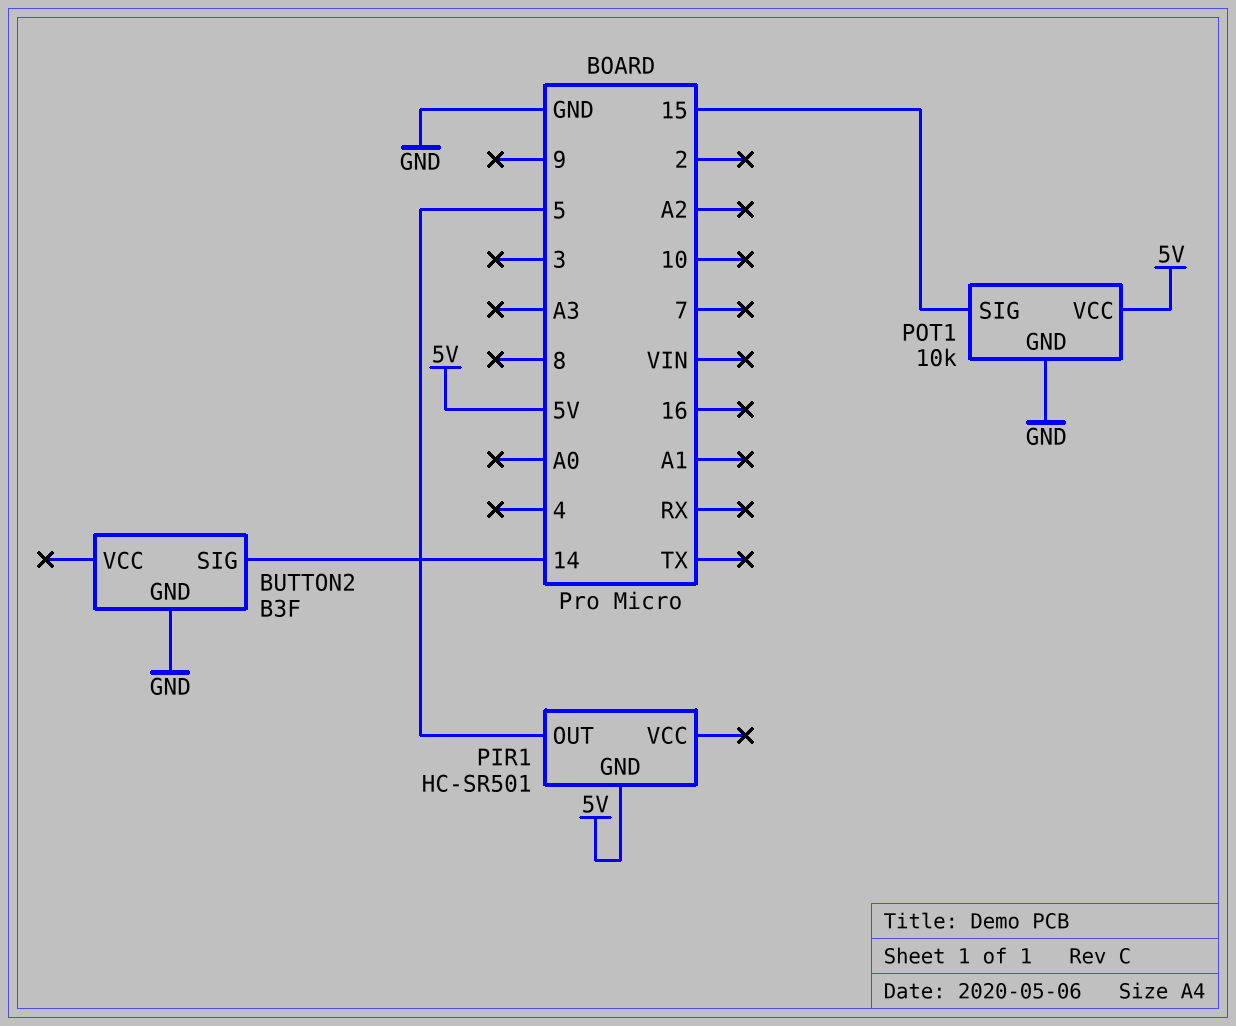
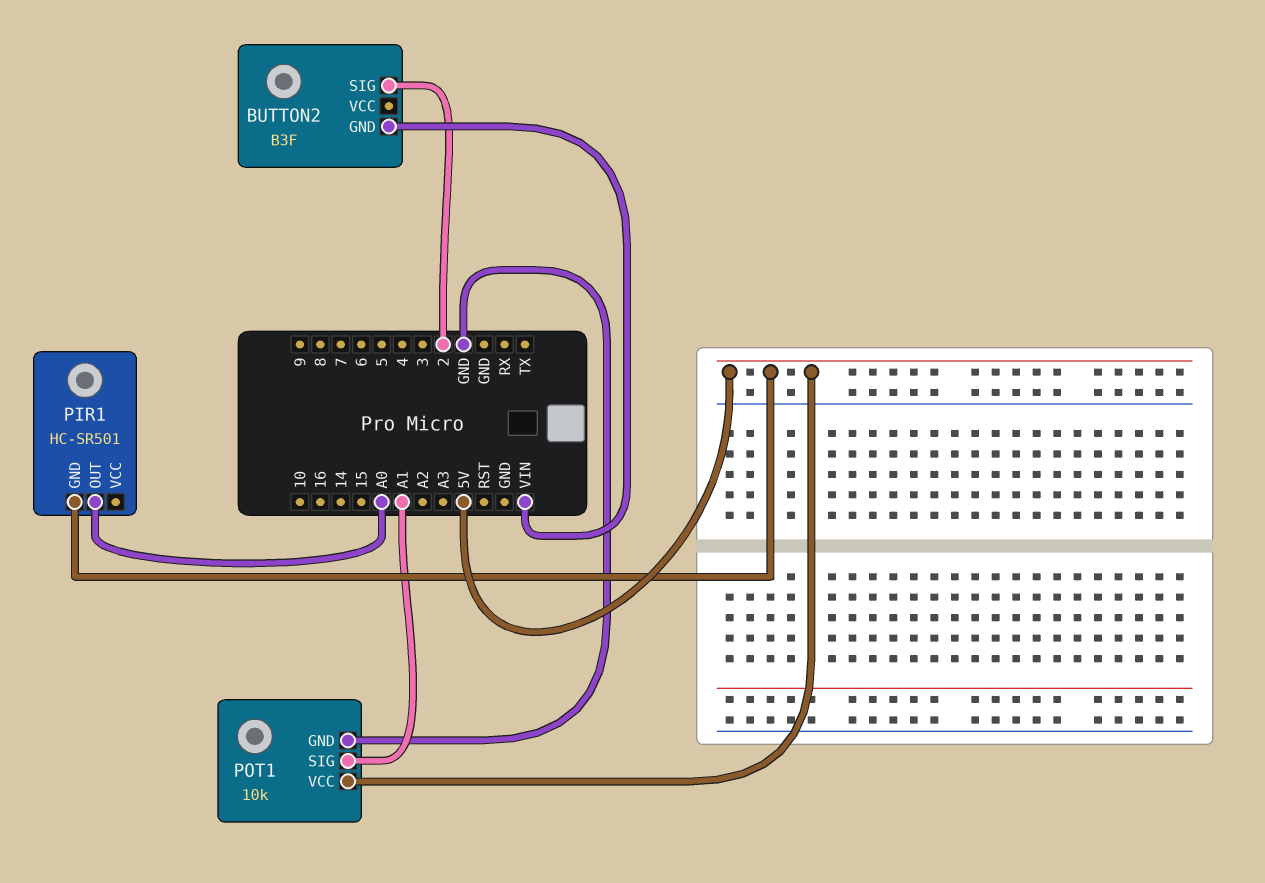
BUTTON2 pin GND: GND -> VIN
BUTTON2 pin SIG: 14 -> 2
PIR1 pin OUT: 5 -> A0
POT1 pin SIG: 15 -> A1

